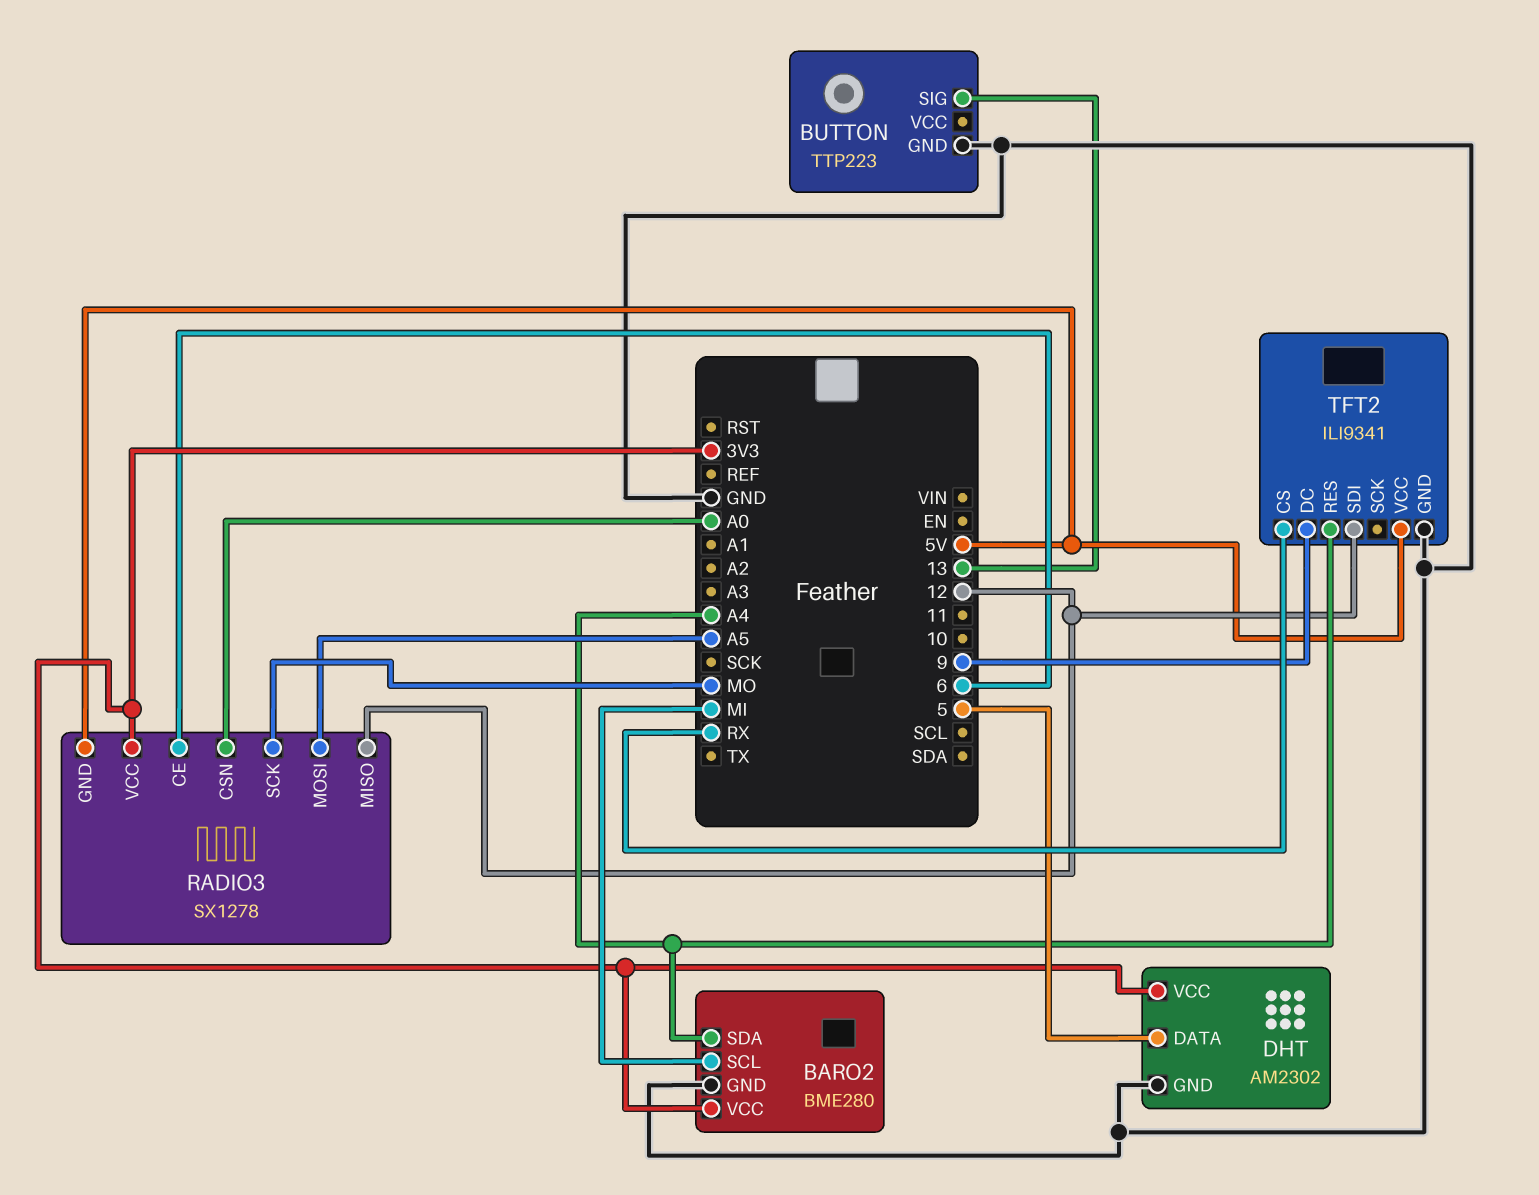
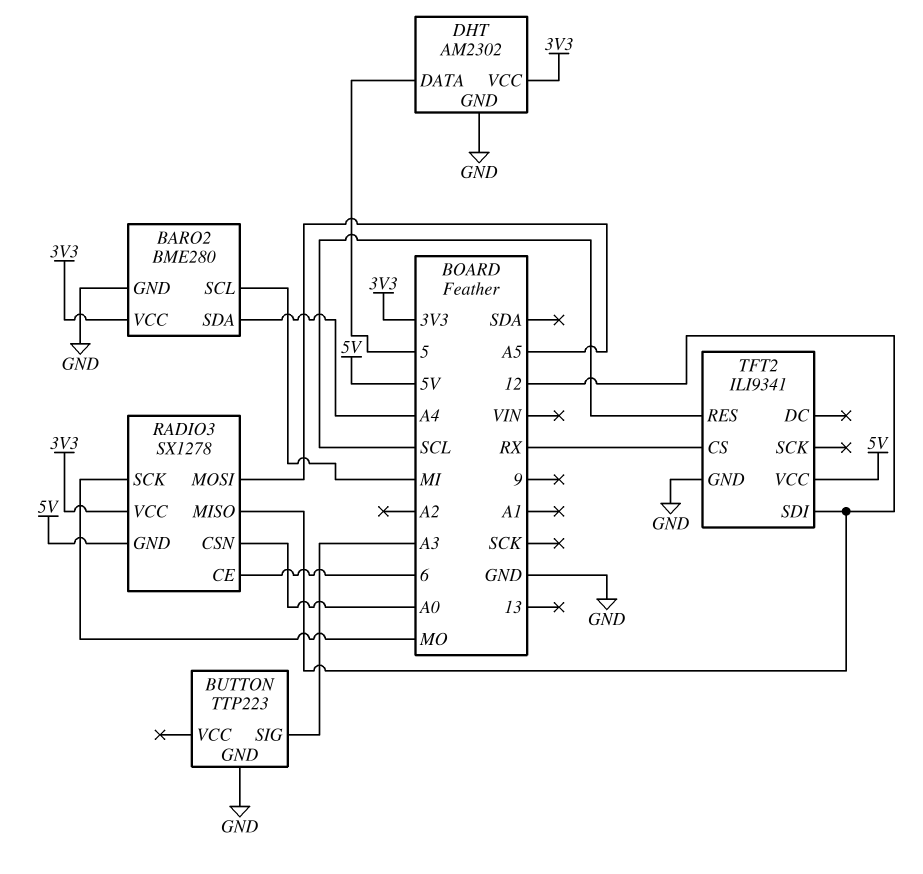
BUTTON pin SIG: 13 -> A3
TFT2 pin DC: 9 -> none
TFT2 pin RES: A4 -> SCL

